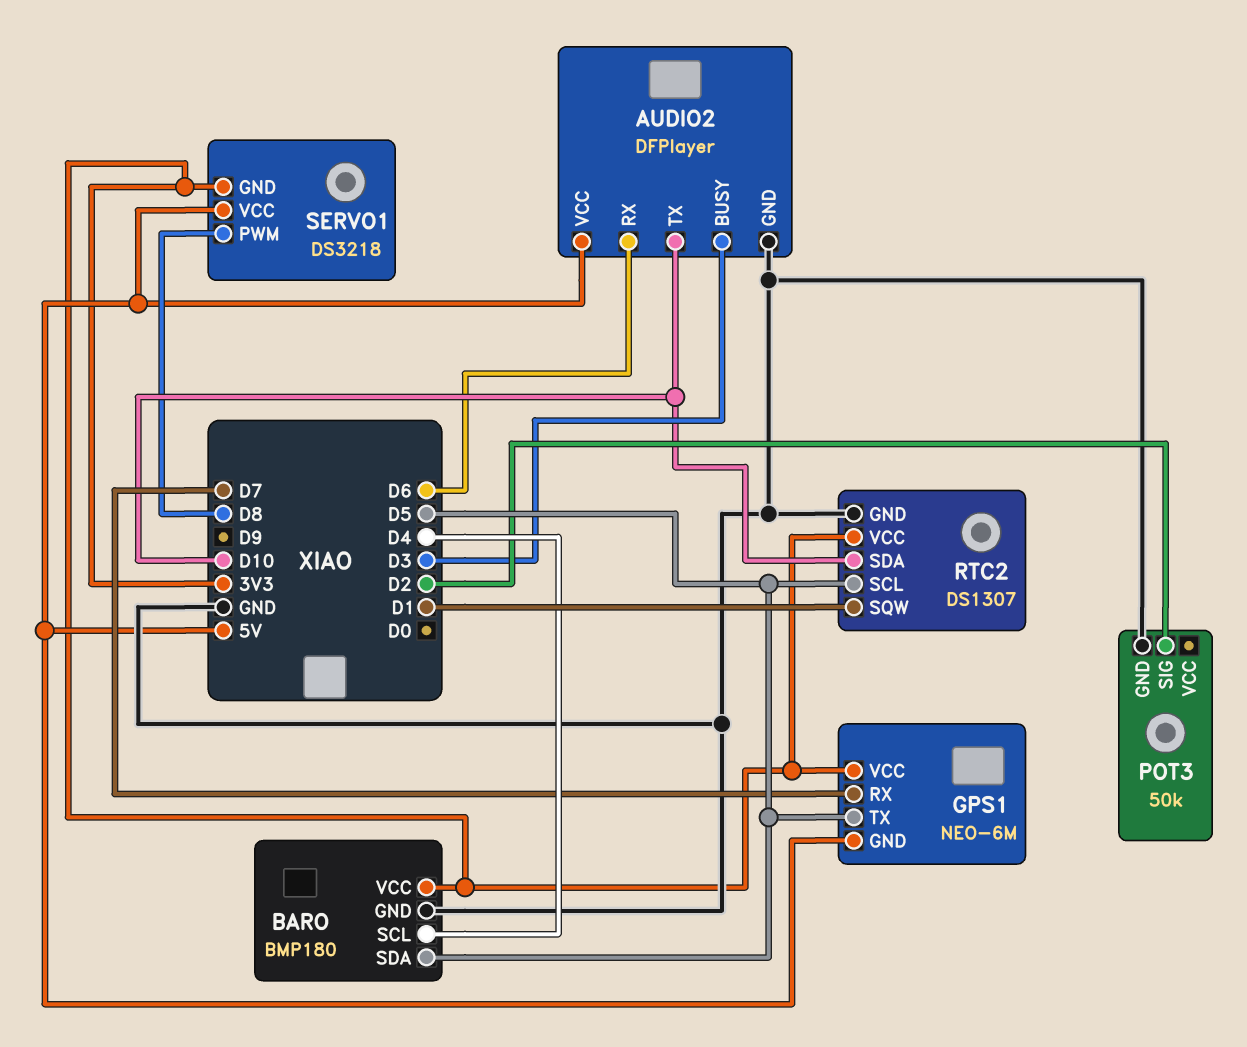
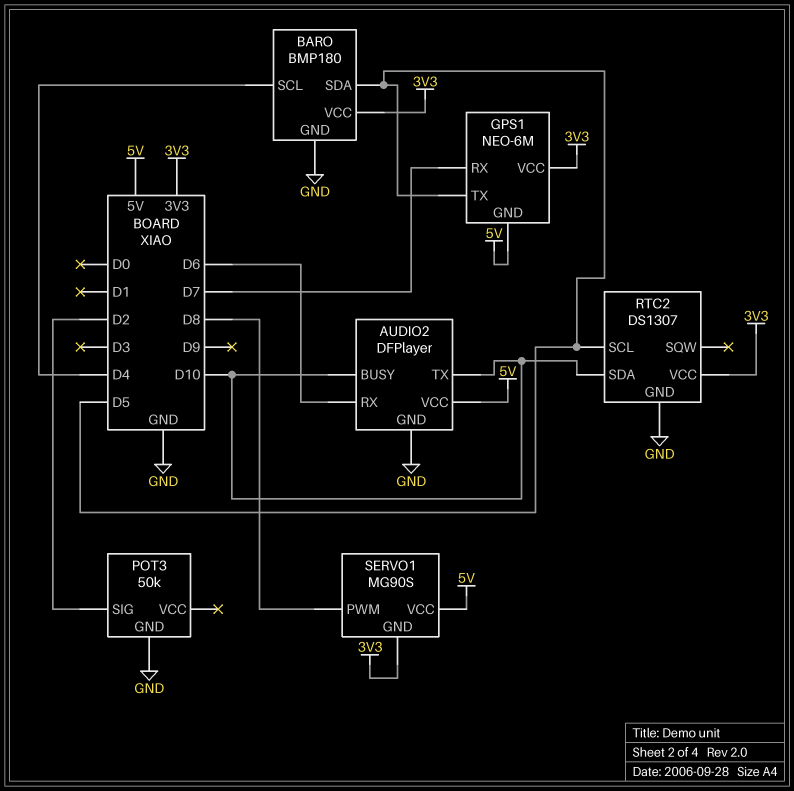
AUDIO2 pin BUSY: D3 -> D10
RTC2 pin SQW: D1 -> none
SERVO1: DS3218 -> MG90S

